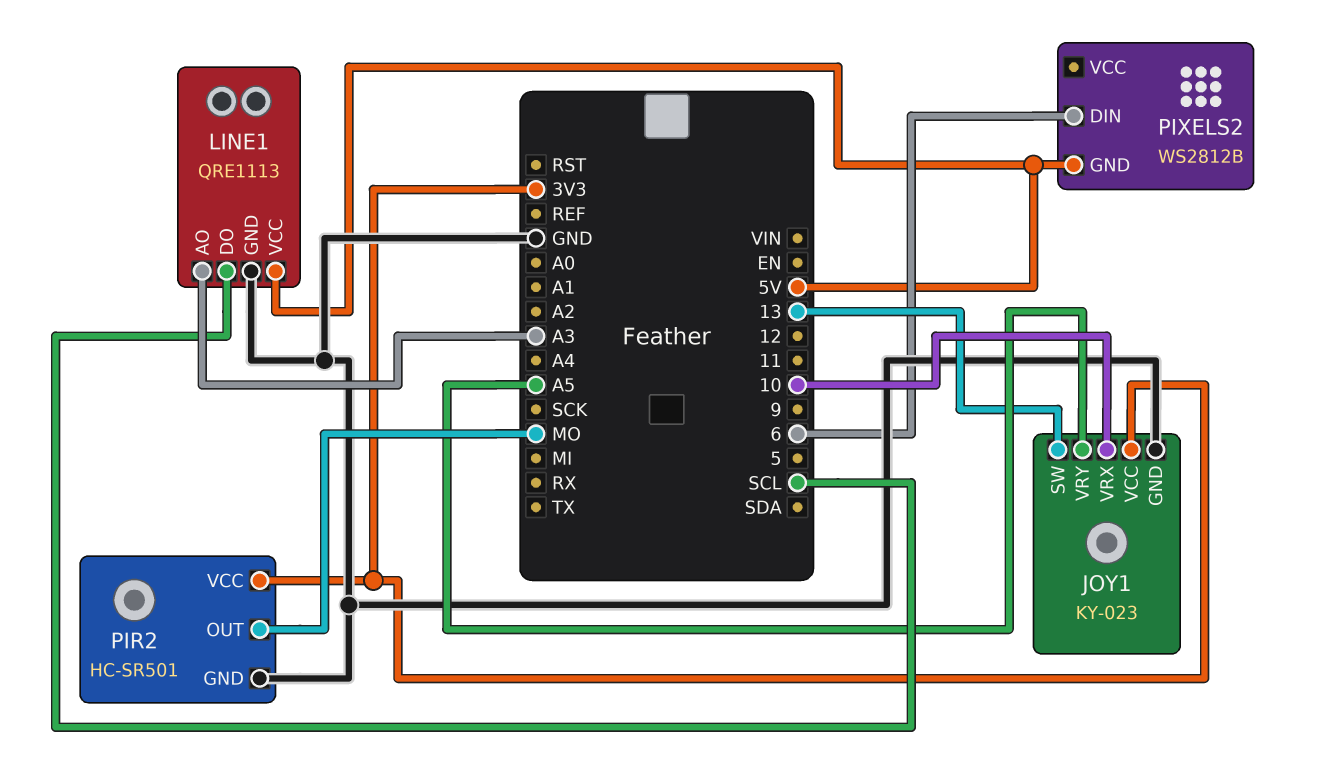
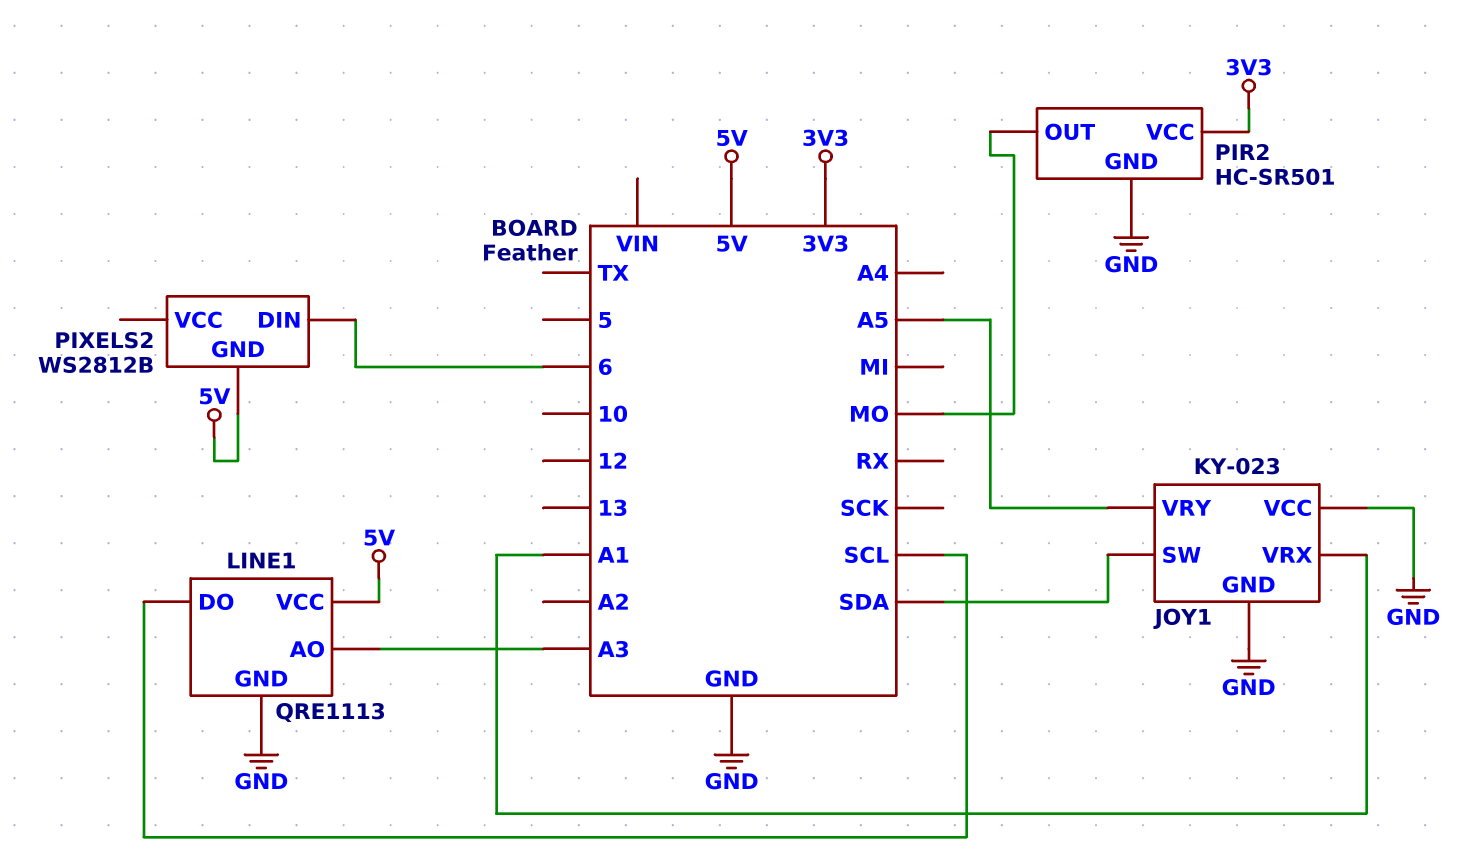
JOY1 pin SW: 13 -> SDA
JOY1 pin VCC: 3V3 -> GND
JOY1 pin VRX: 10 -> A1

